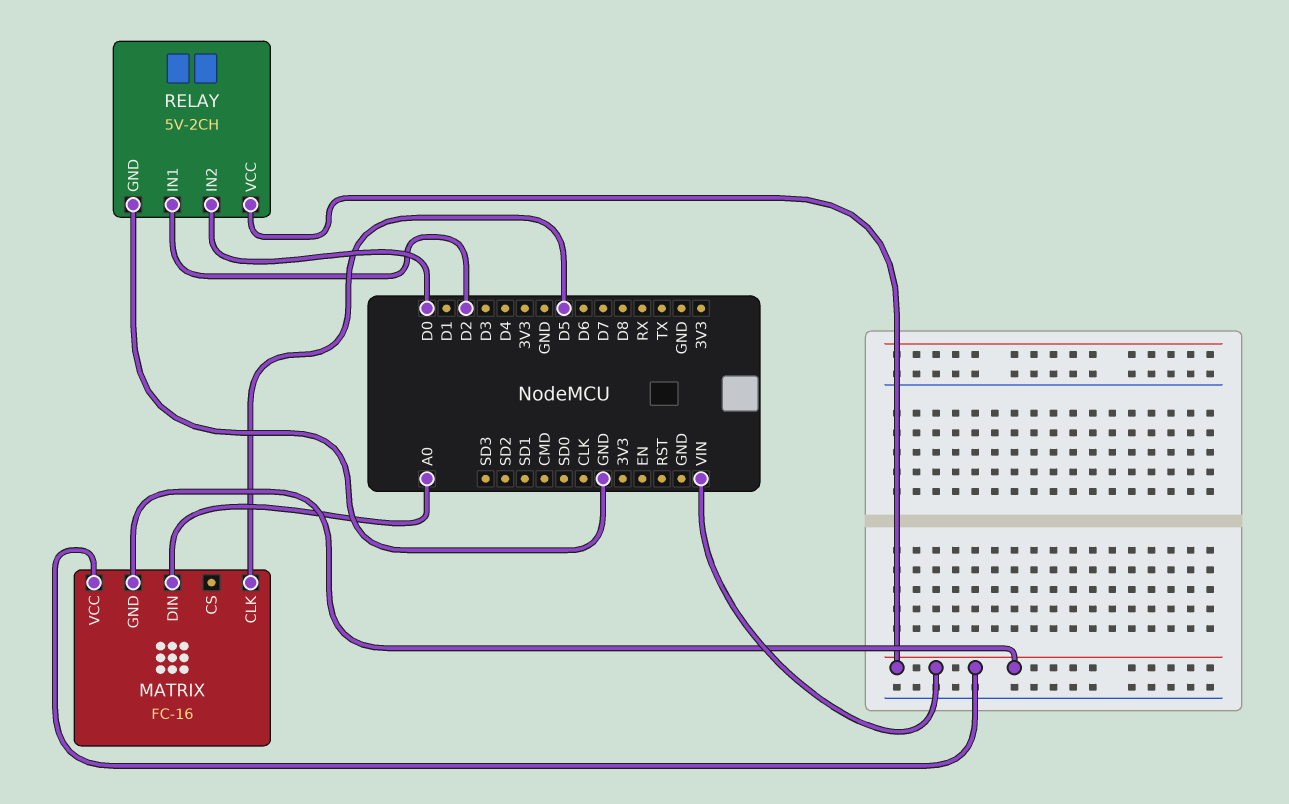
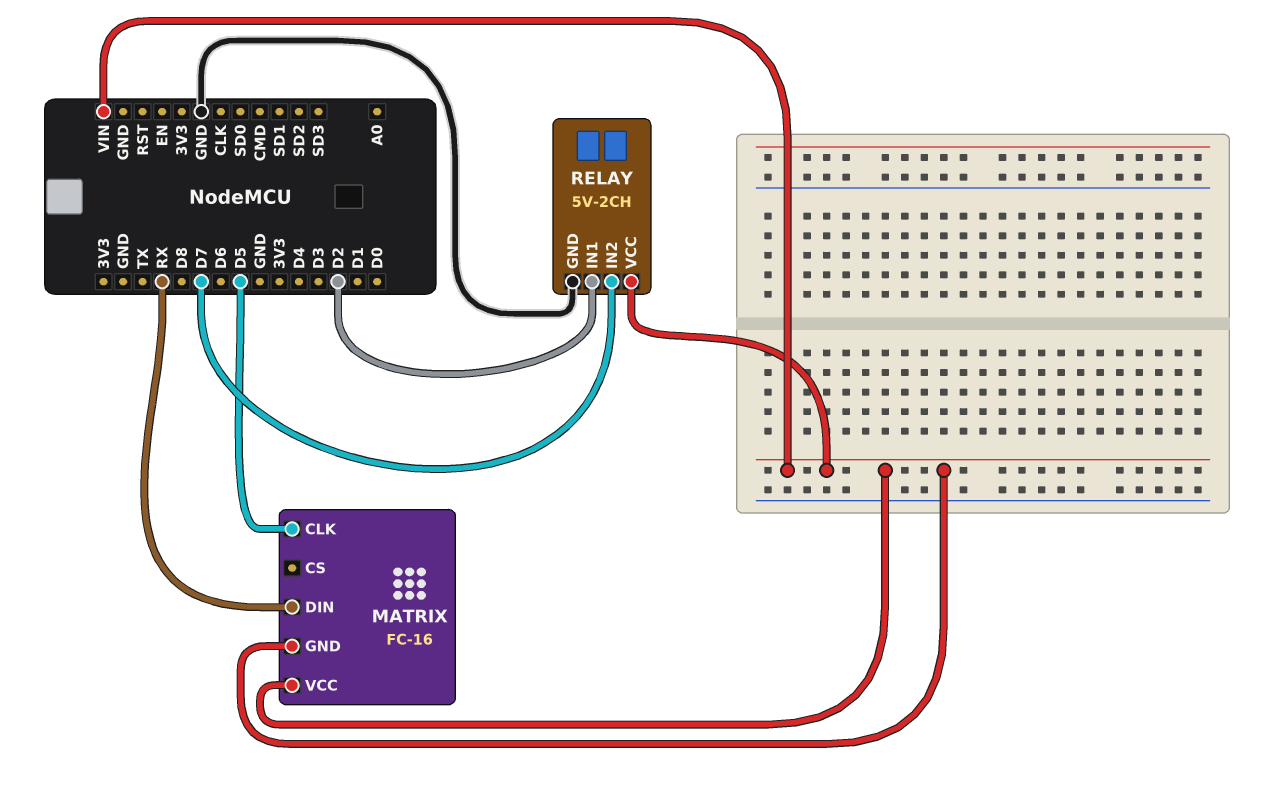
MATRIX pin DIN: A0 -> RX
RELAY pin IN2: D0 -> D7

